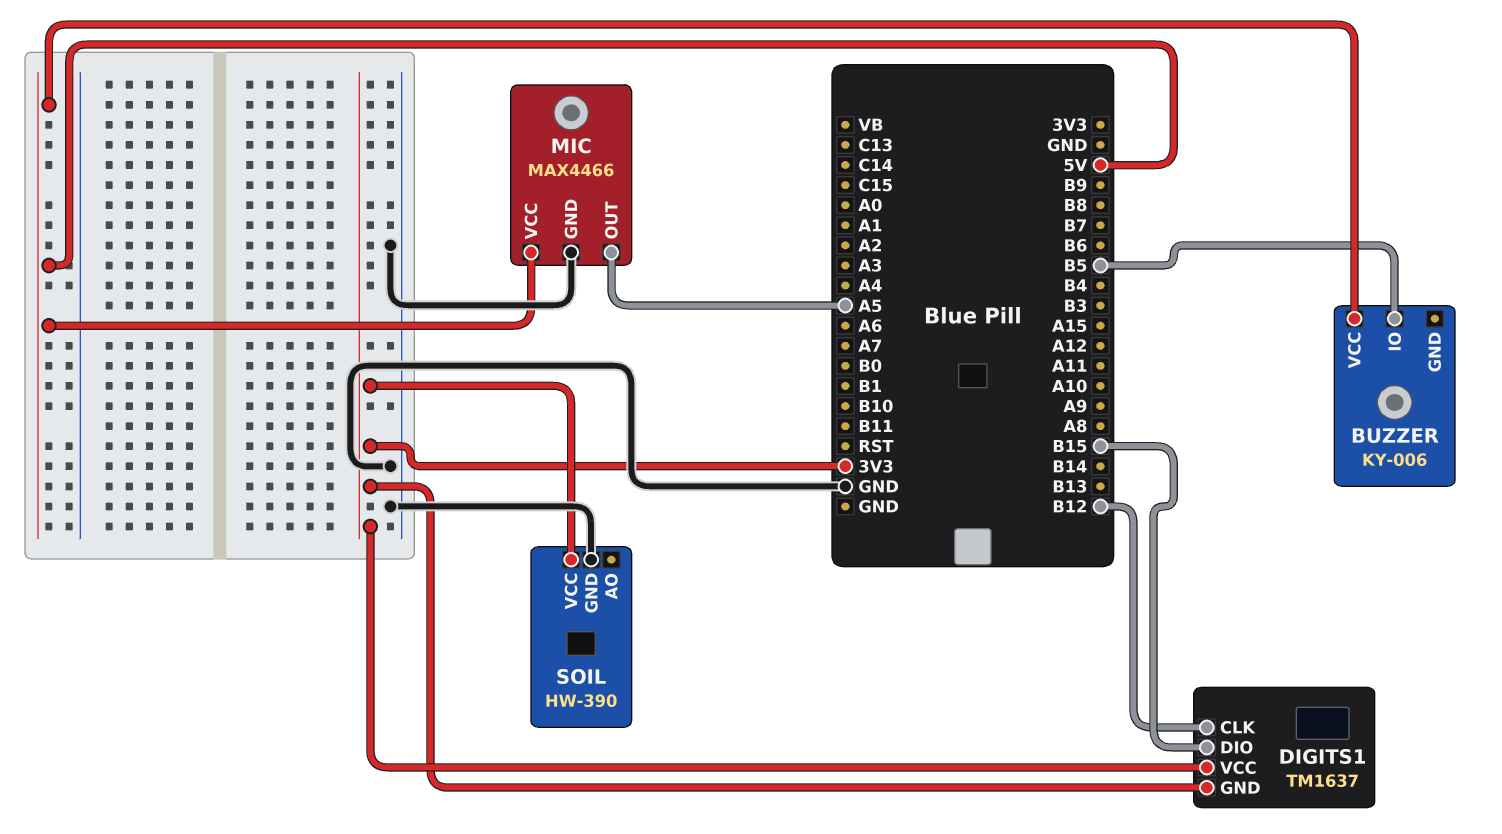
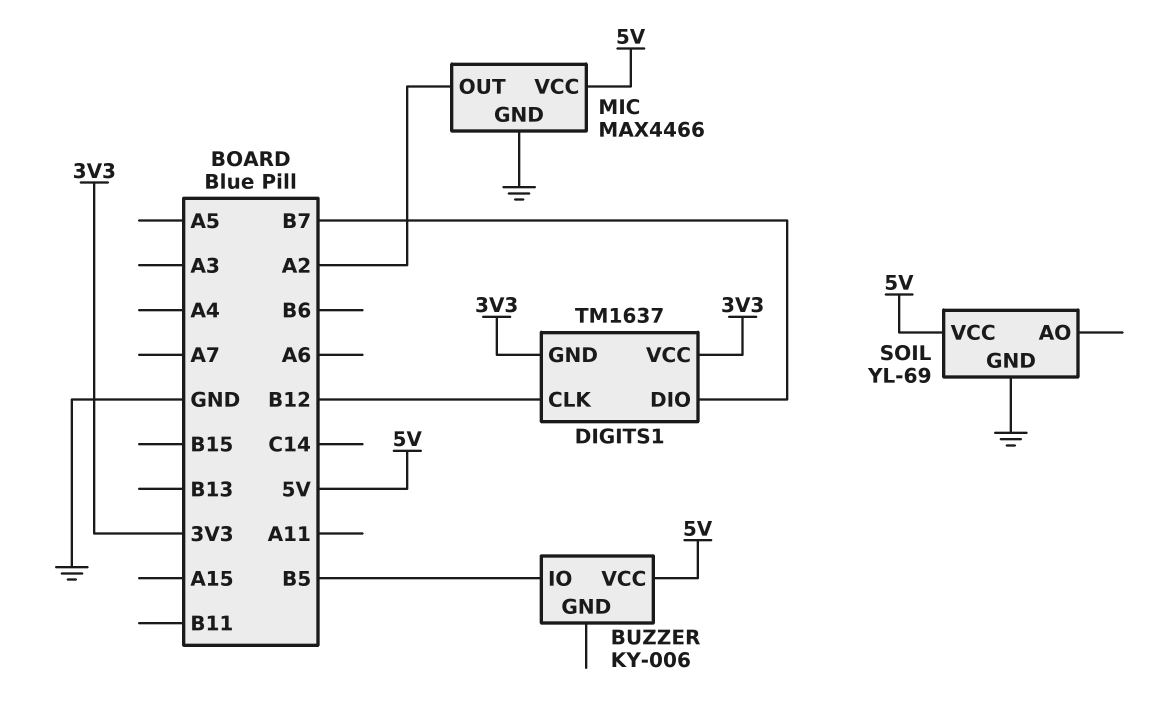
DIGITS1 pin DIO: B15 -> B7
MIC pin OUT: A5 -> A2
SOIL: HW-390 -> YL-69
SOIL pin VCC: 3V3 -> 5V

